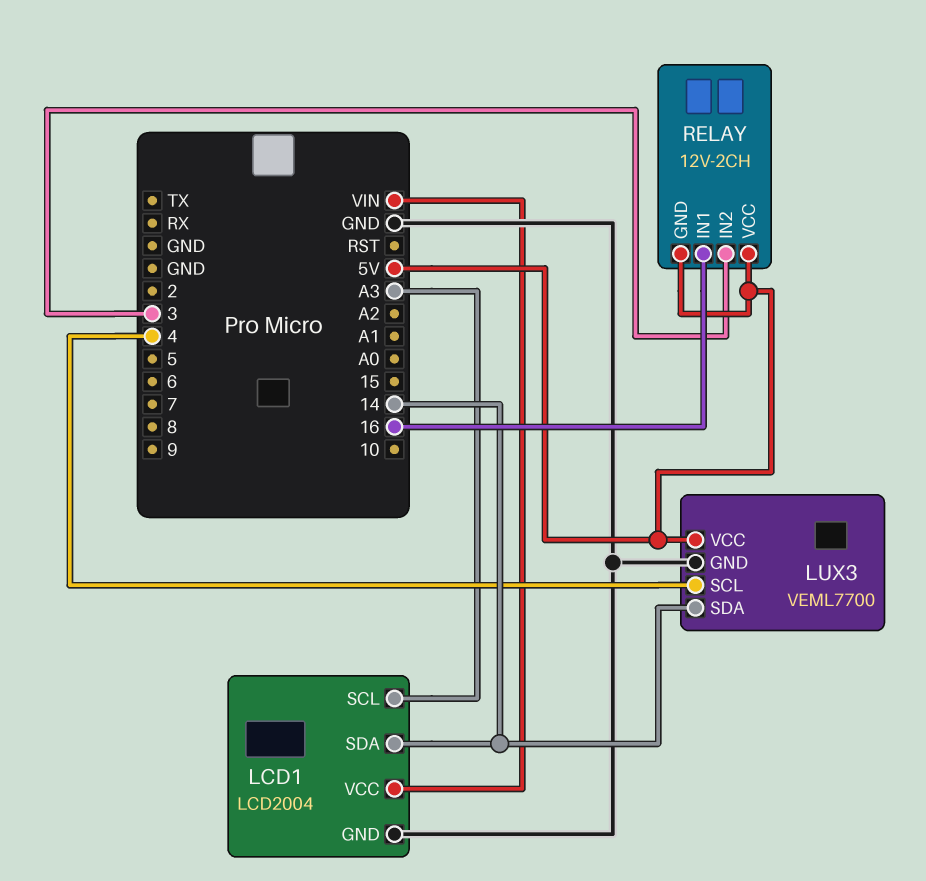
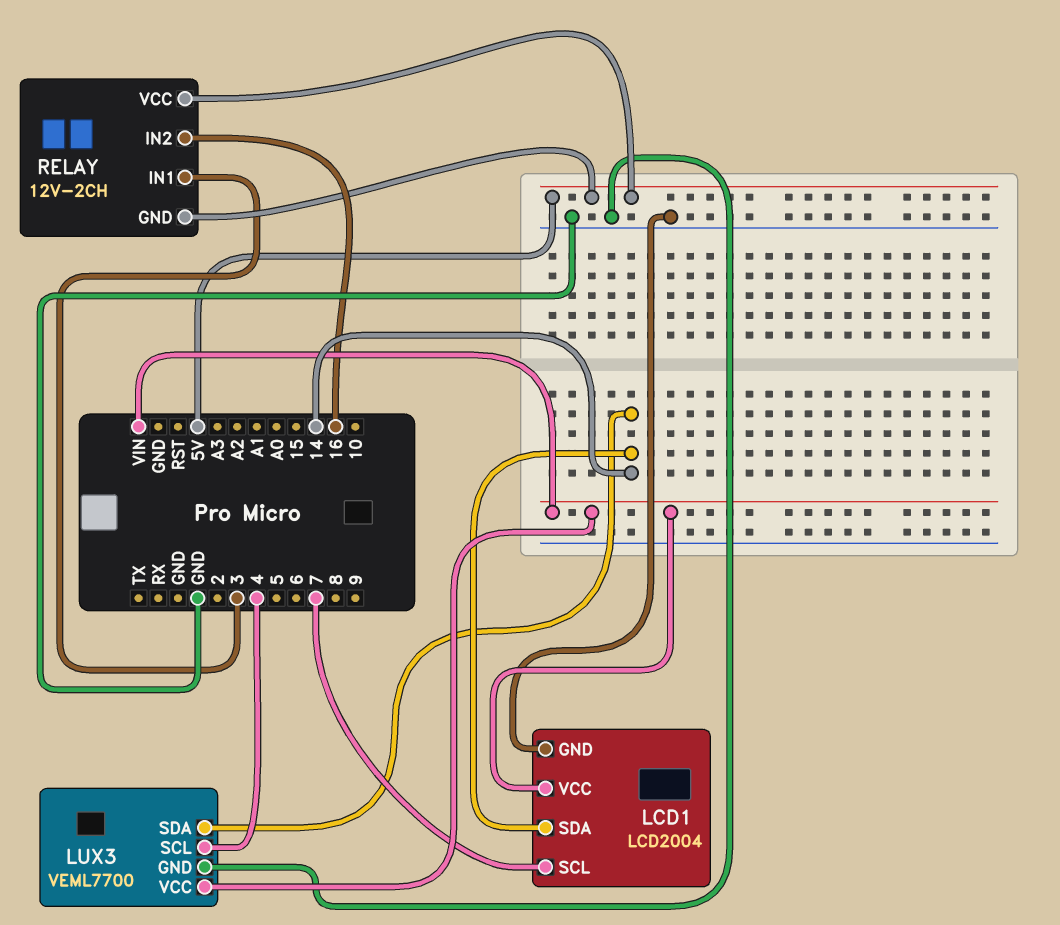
LCD1 pin SCL: A3 -> 7
LUX3 pin VCC: 5V -> VIN
RELAY pin IN1: 16 -> 3
RELAY pin IN2: 3 -> 16

